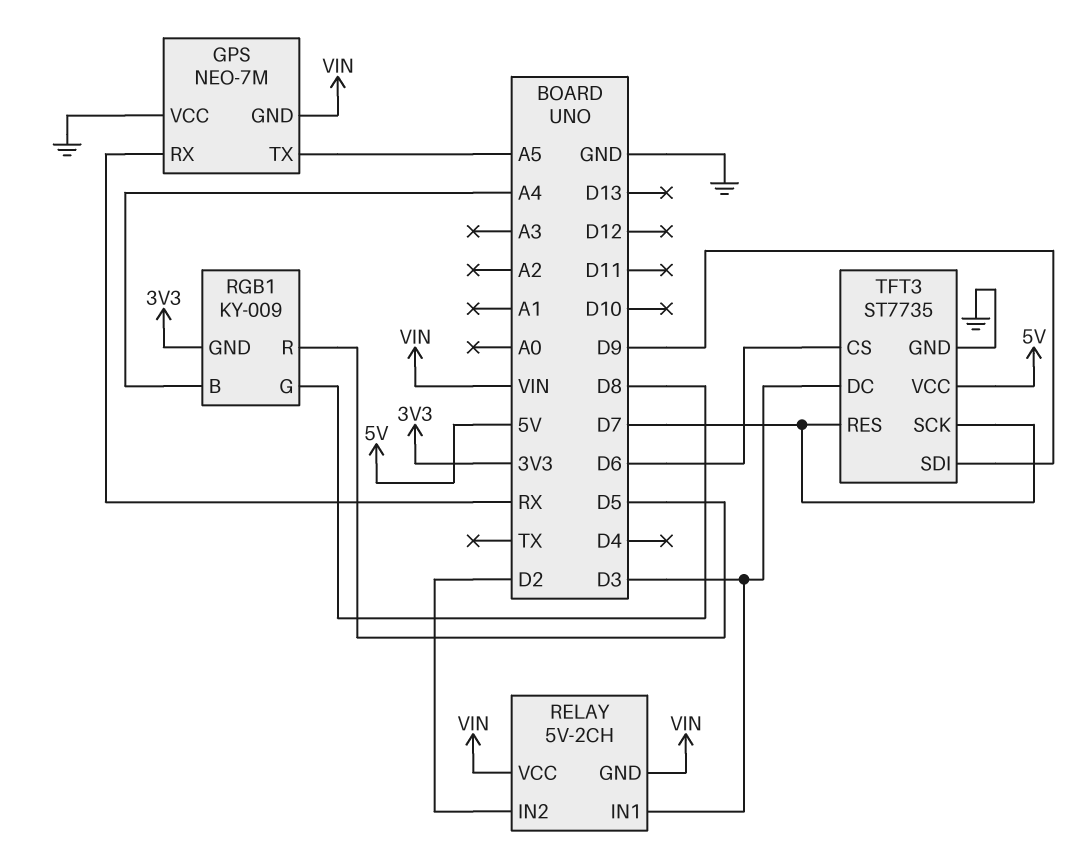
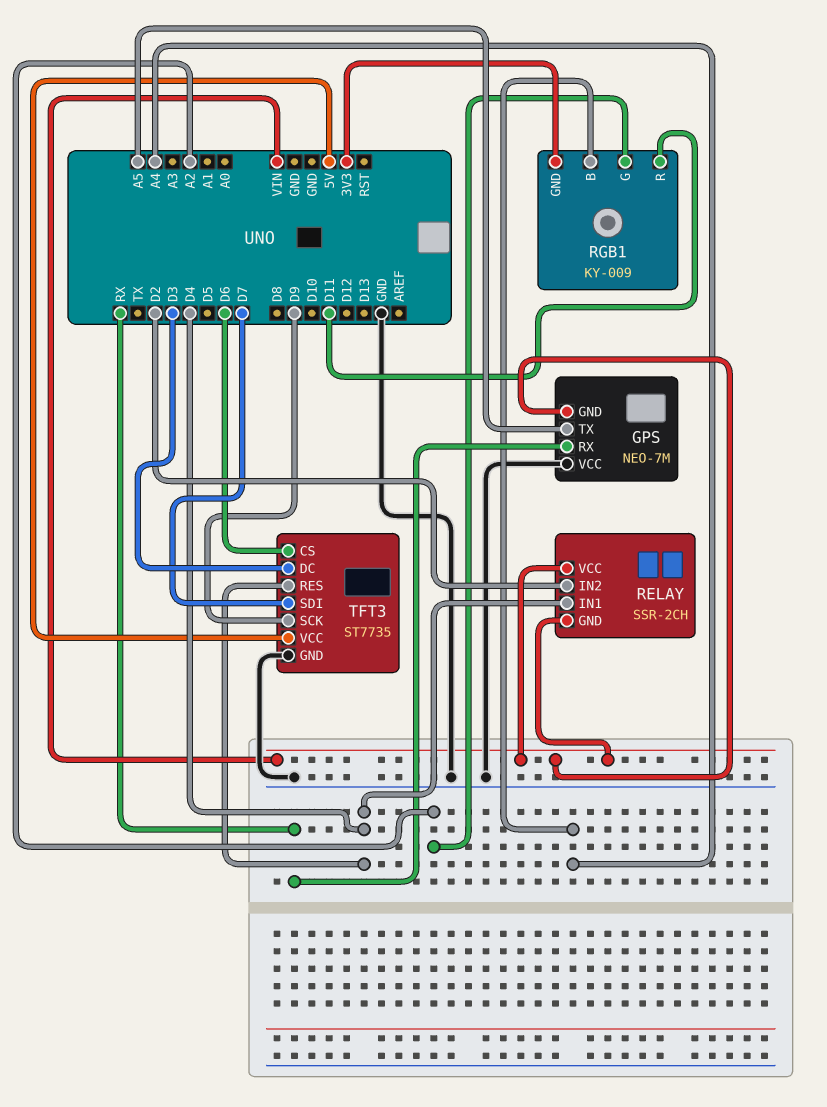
RELAY: 5V-2CH -> SSR-2CH
RELAY pin IN1: D3 -> D4
RGB1 pin G: D8 -> A2
RGB1 pin R: D5 -> D11
TFT3 pin RES: D7 -> D4
TFT3 pin SCK: D7 -> D9
TFT3 pin SDI: D9 -> D7

